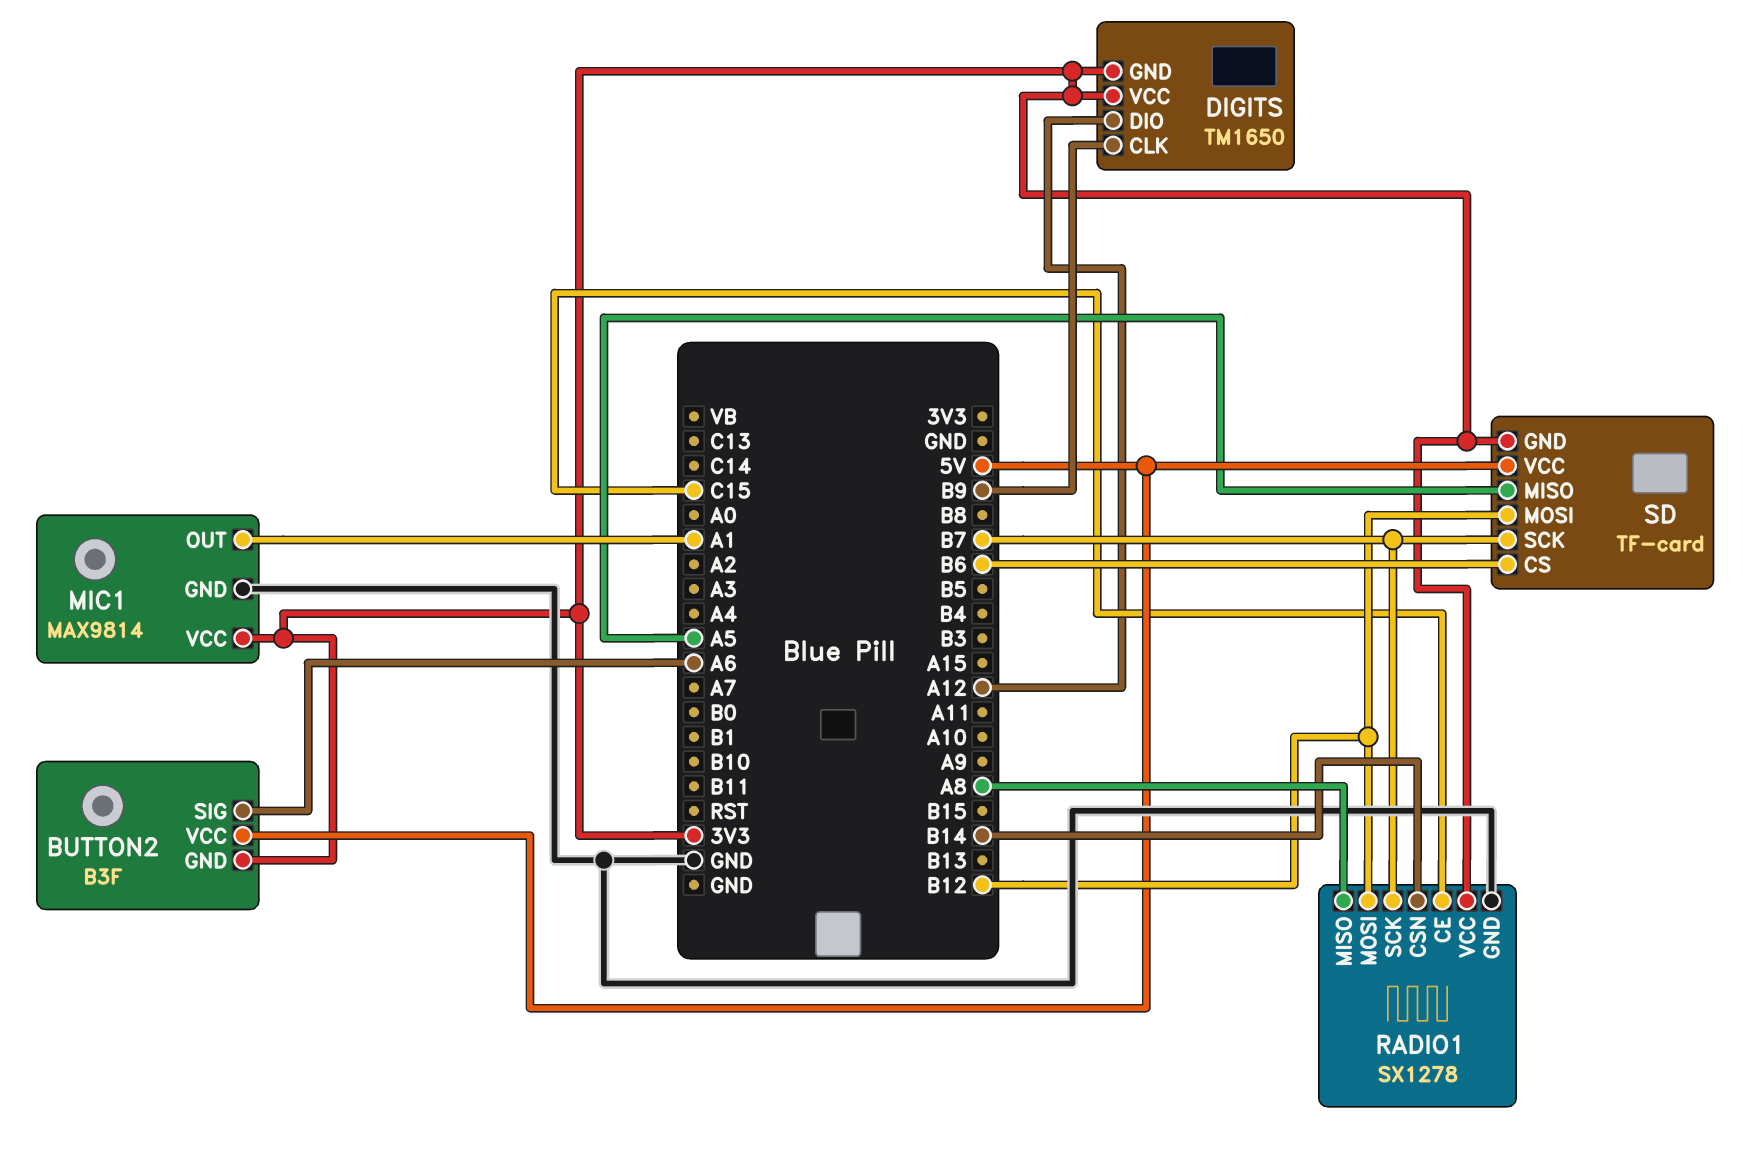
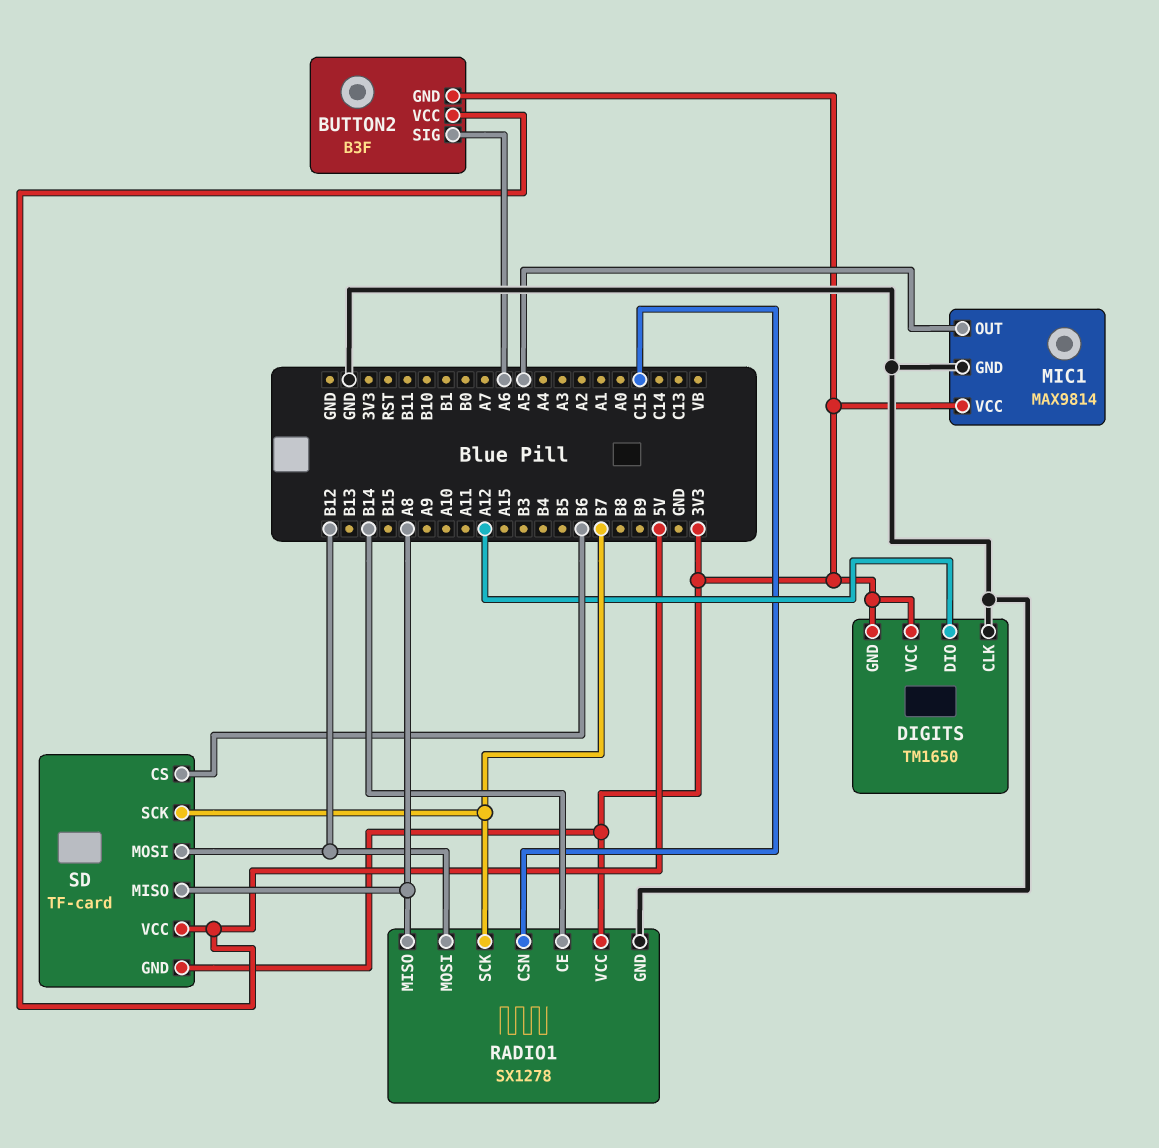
DIGITS pin CLK: B9 -> GND
MIC1 pin OUT: A1 -> A5
RADIO1 pin CE: C15 -> B14
RADIO1 pin CSN: B14 -> C15
SD pin MISO: A5 -> A8

